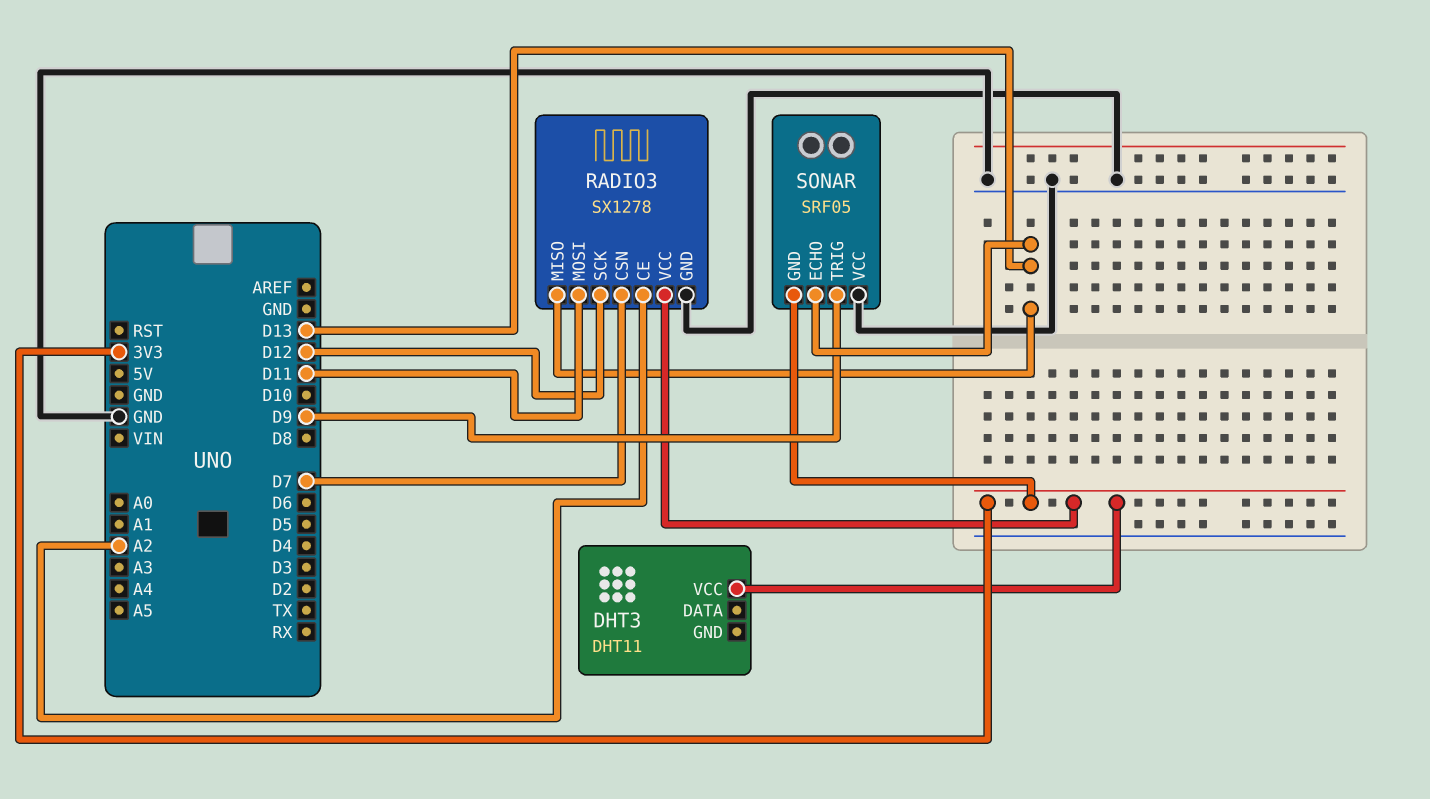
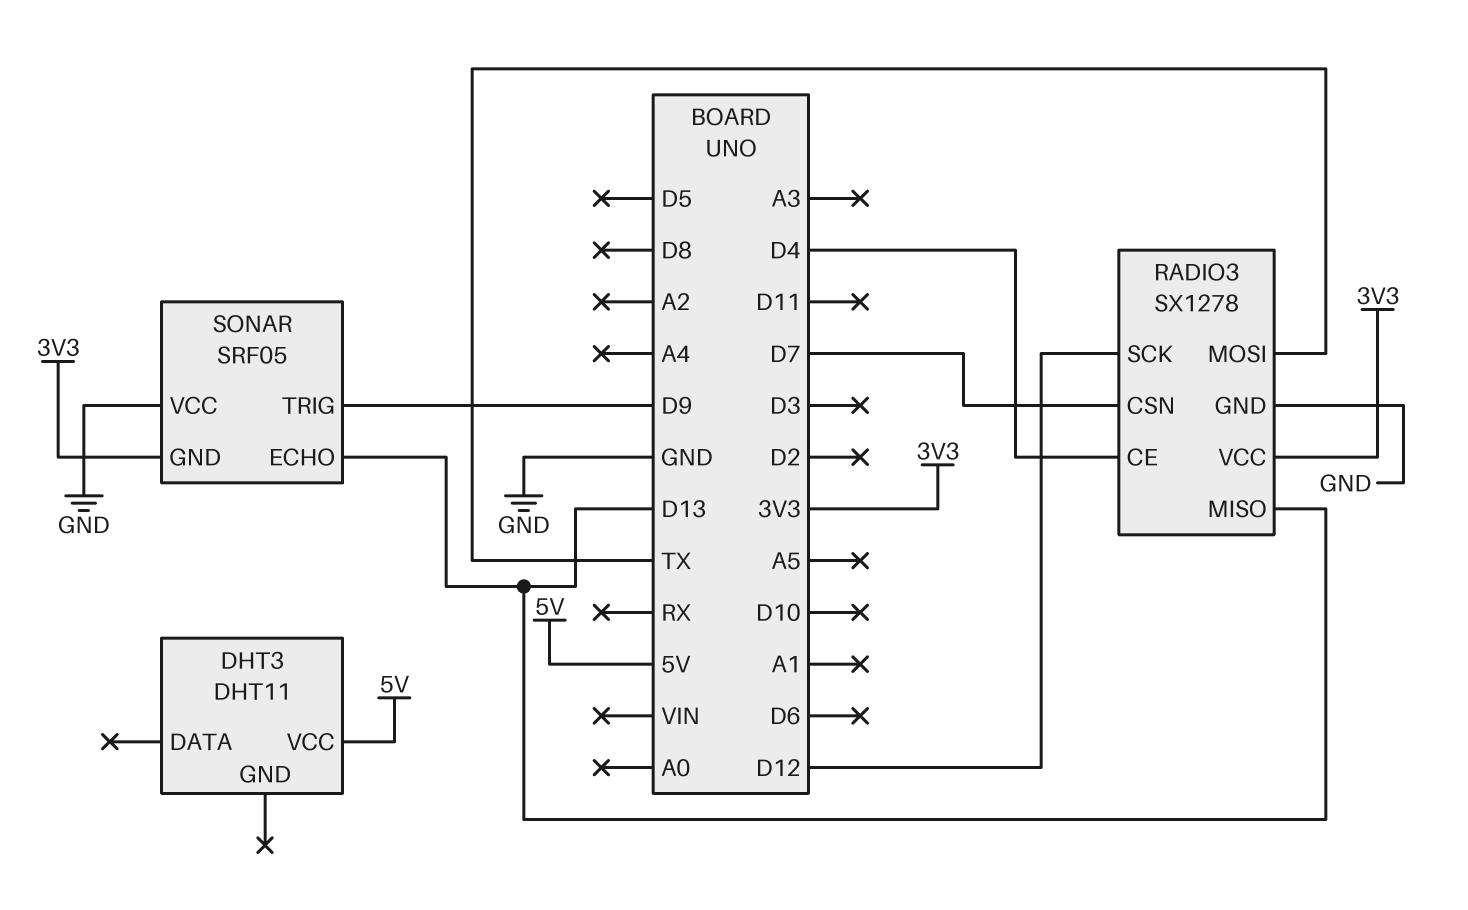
DHT3 pin VCC: 3V3 -> 5V
RADIO3 pin CE: A2 -> D4
RADIO3 pin MOSI: D11 -> TX

